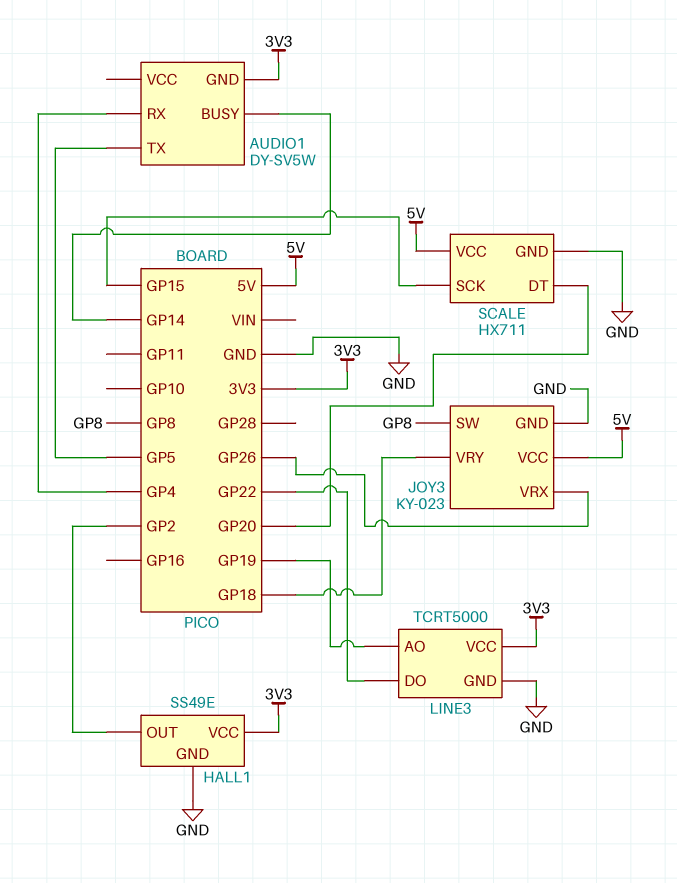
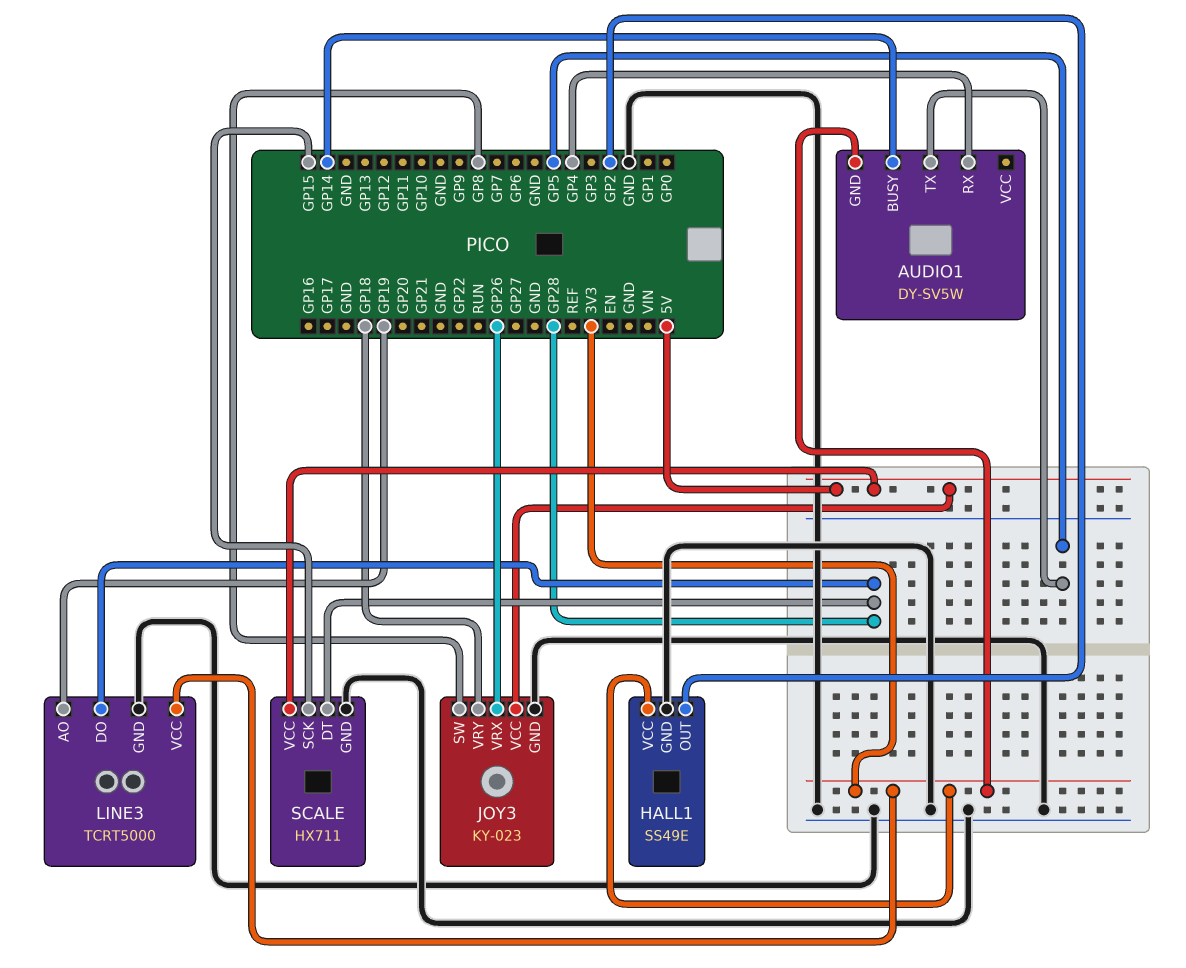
LINE3 pin DO: GP22 -> GP28
SCALE pin DT: GP20 -> GP28

